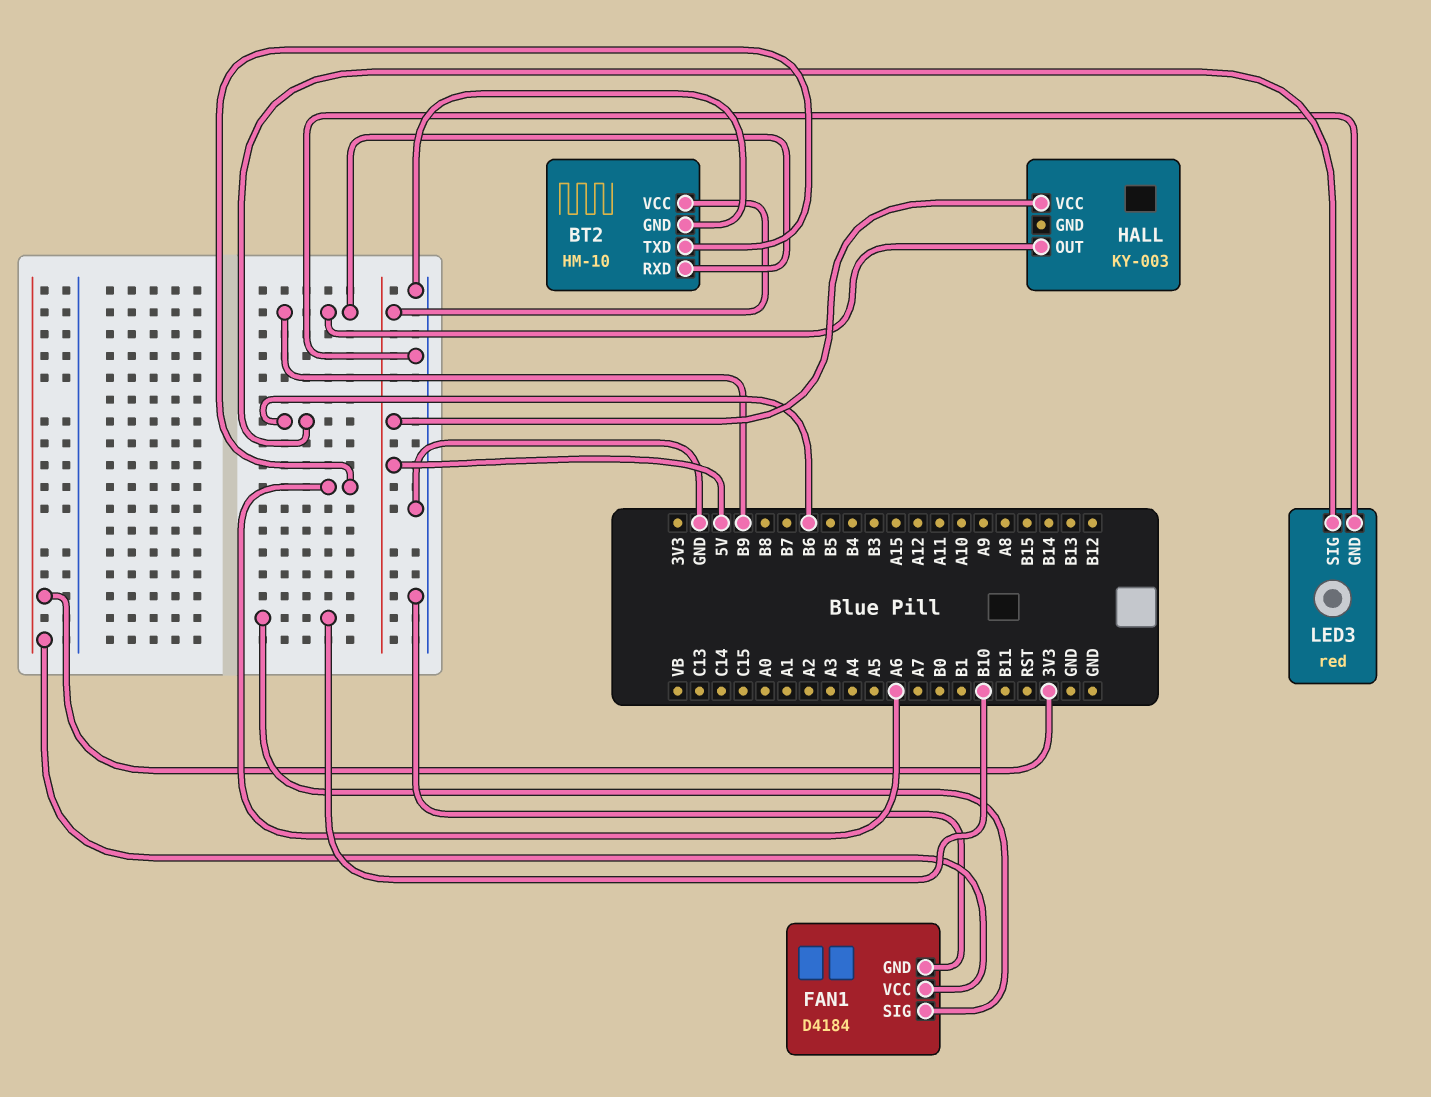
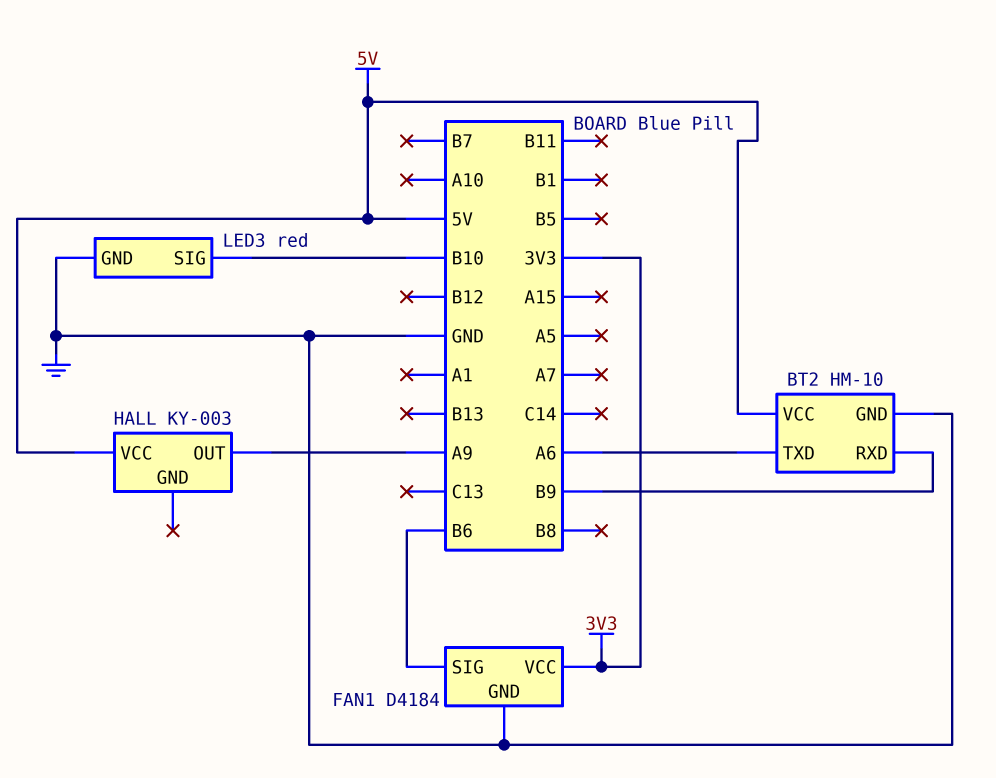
FAN1 pin SIG: B10 -> B6
HALL pin OUT: B9 -> A9
LED3 pin SIG: B6 -> B10

